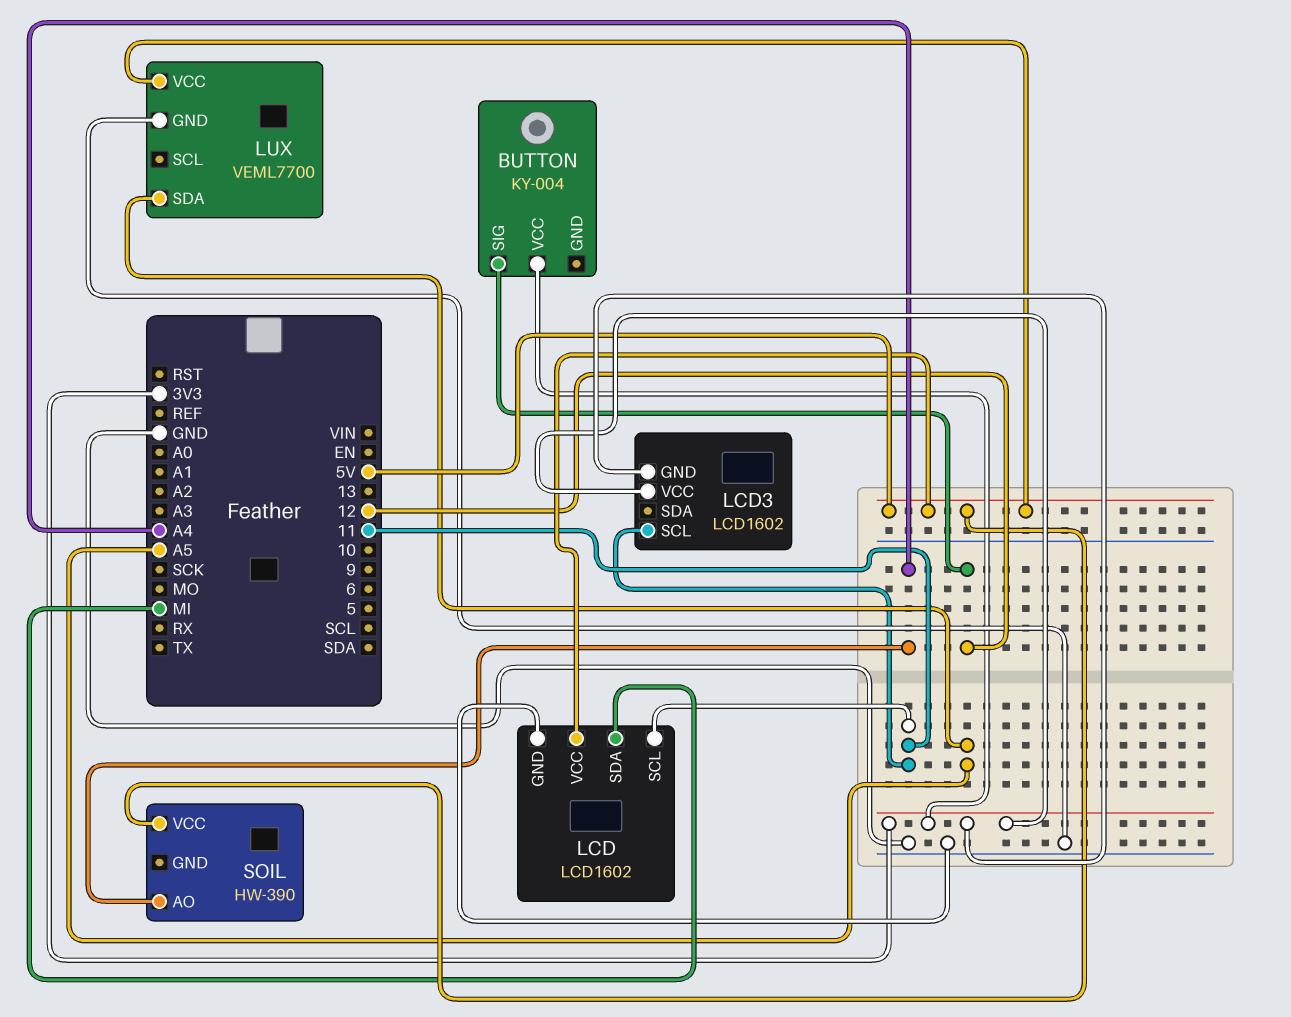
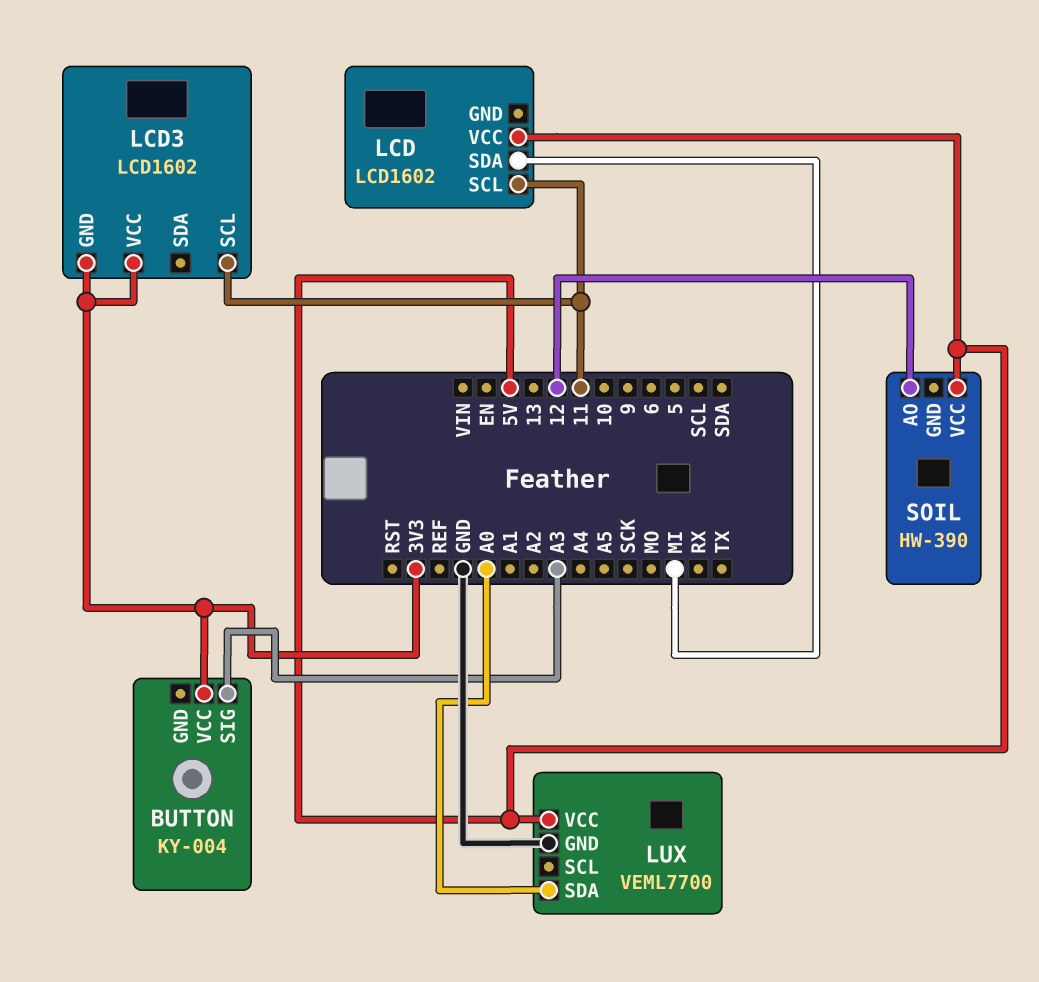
BUTTON pin SIG: 12 -> A3
LCD pin GND: GND -> none
LUX pin SDA: A5 -> A0
SOIL pin AO: A4 -> 12

